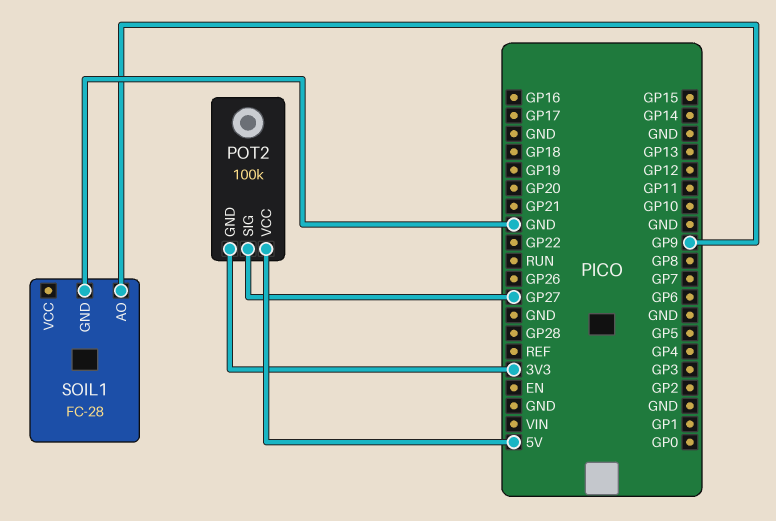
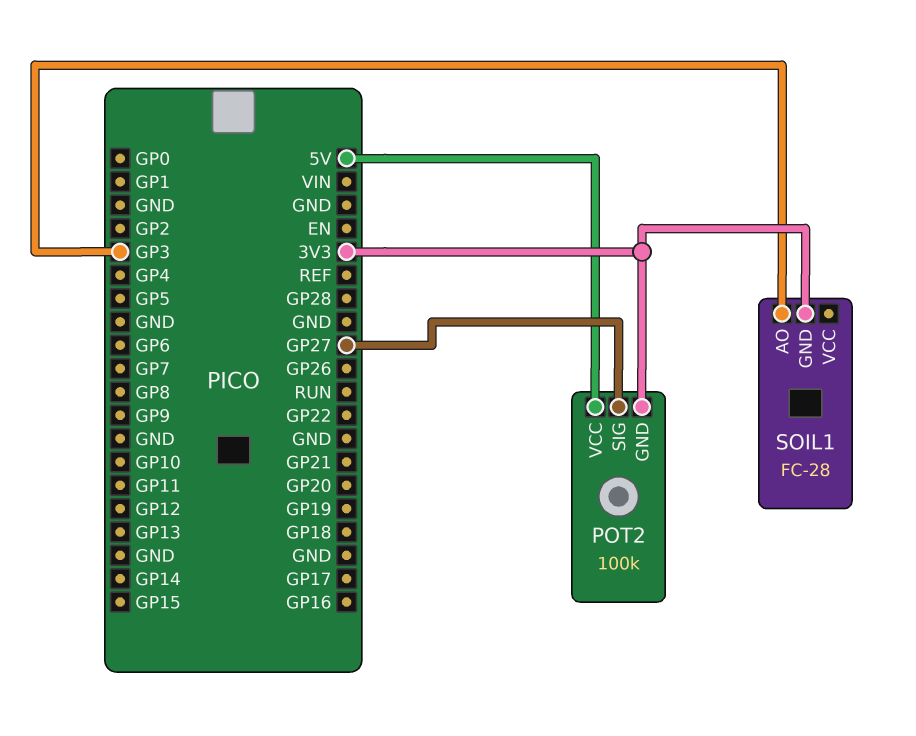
SOIL1 pin AO: GP9 -> GP3
SOIL1 pin GND: GND -> 3V3

